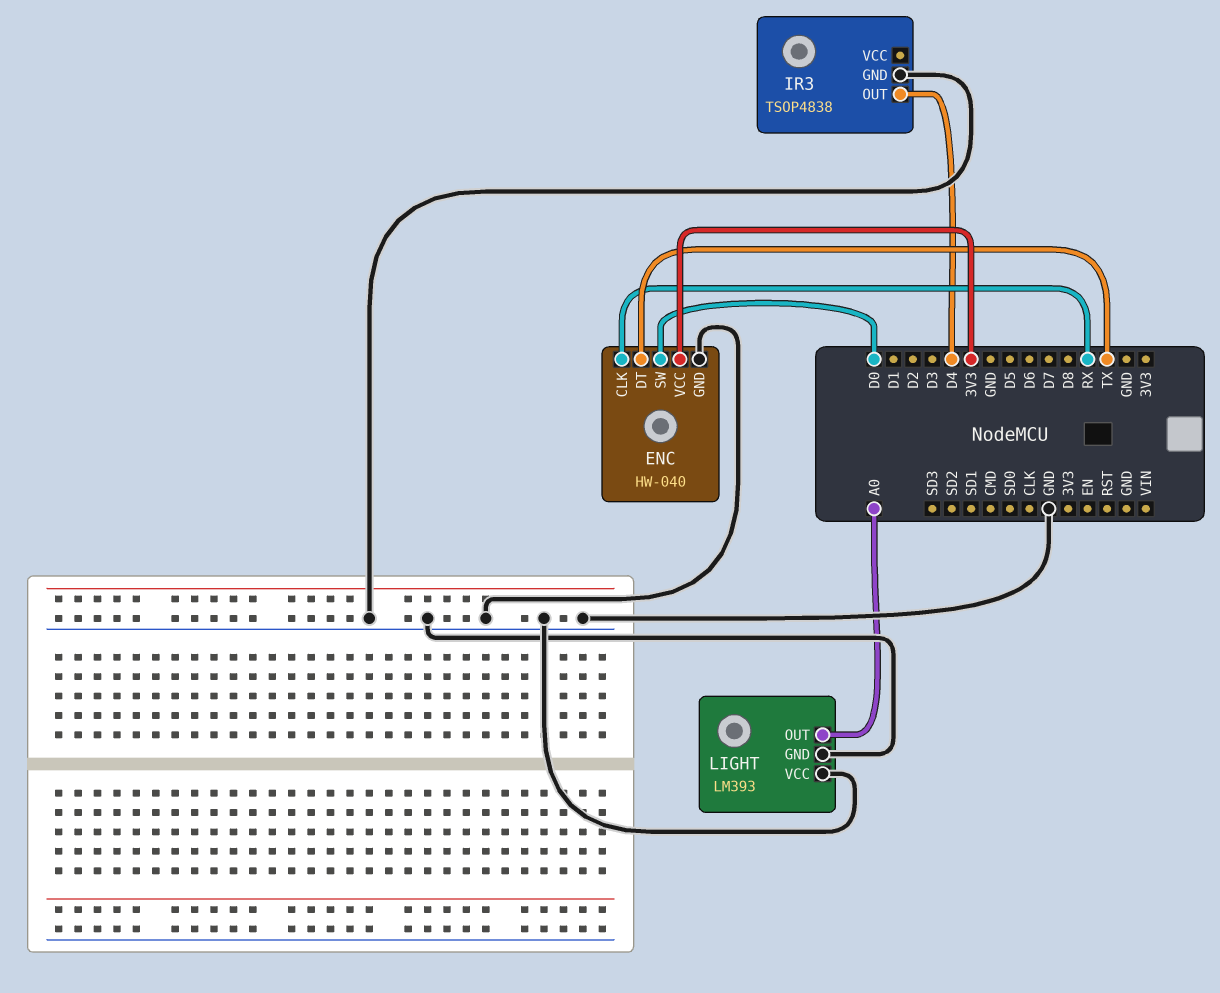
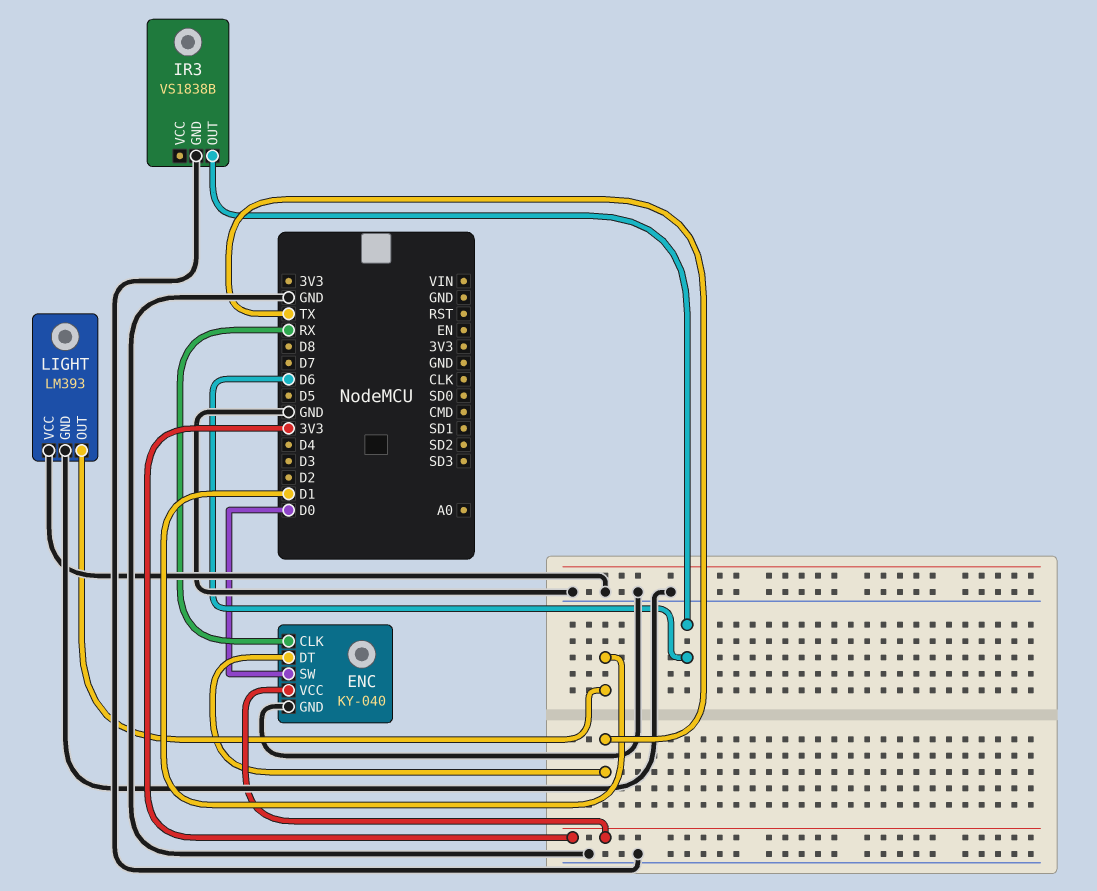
ENC: HW-040 -> KY-040
IR3: TSOP4838 -> VS1838B
IR3 pin OUT: D4 -> D6
LIGHT pin OUT: A0 -> D1

